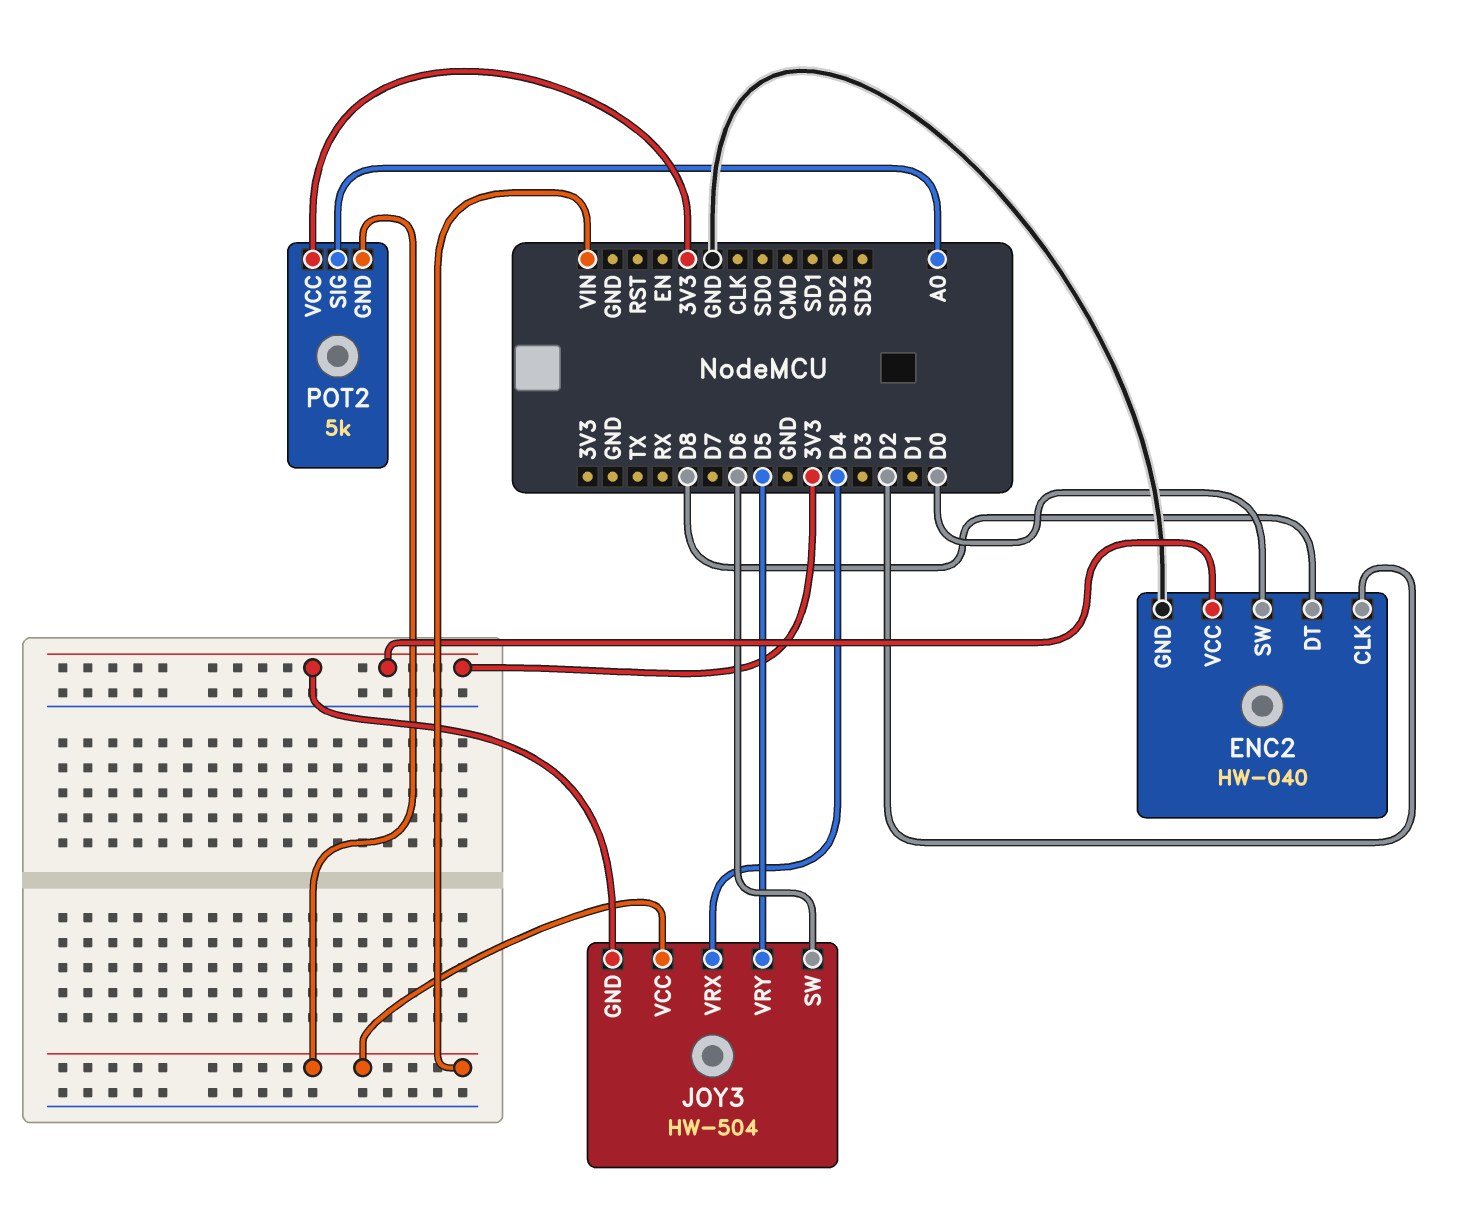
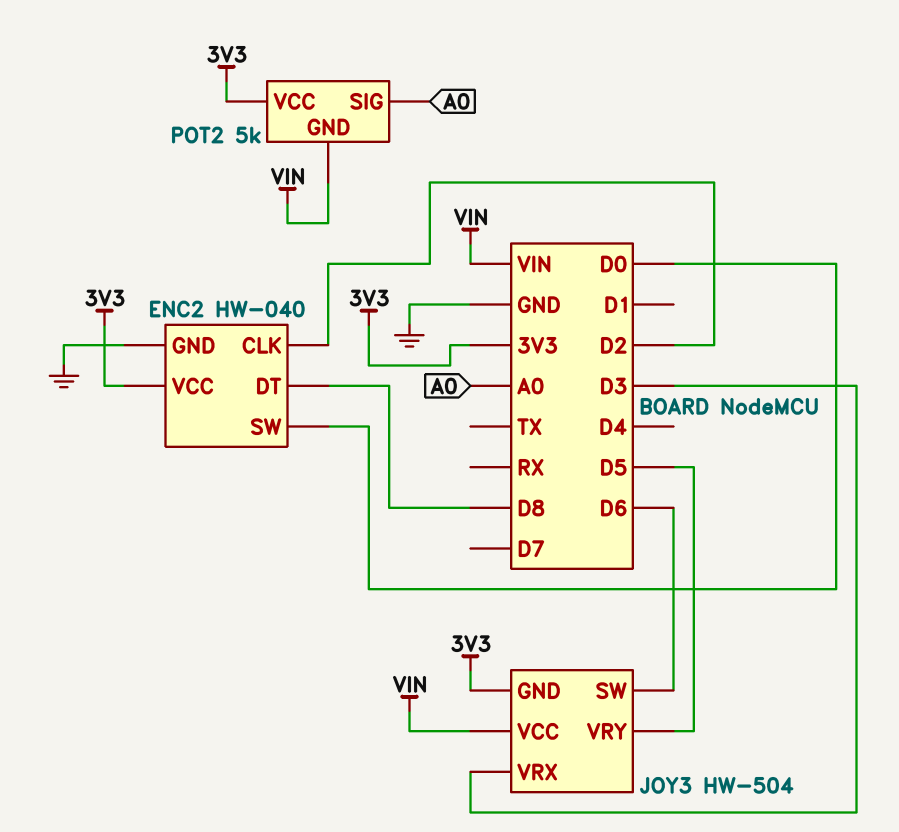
JOY3 pin VRX: D4 -> D3

